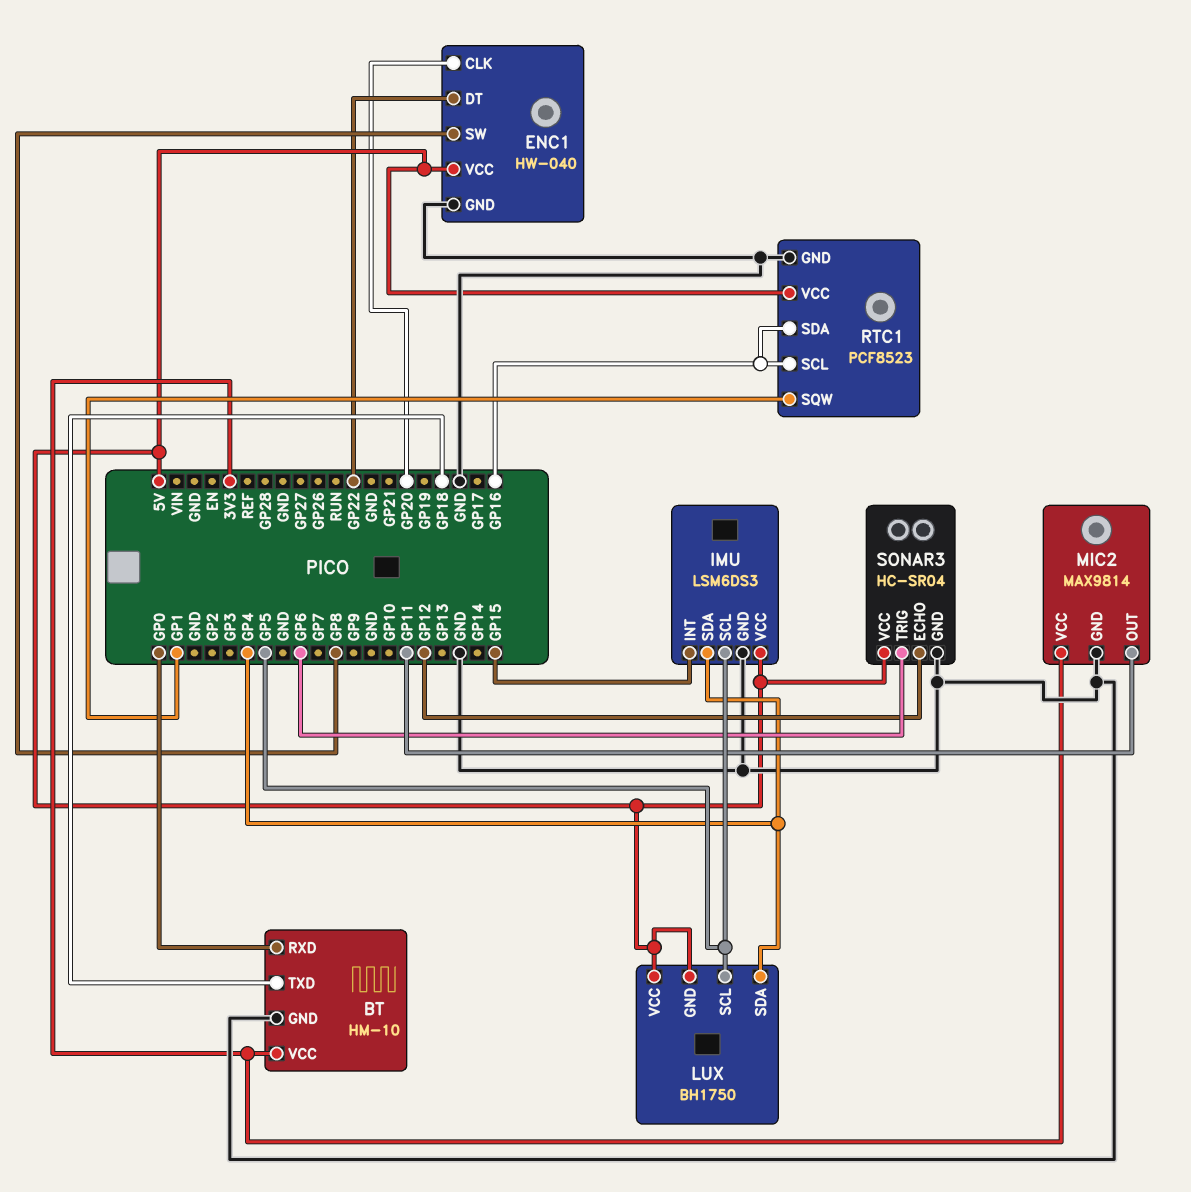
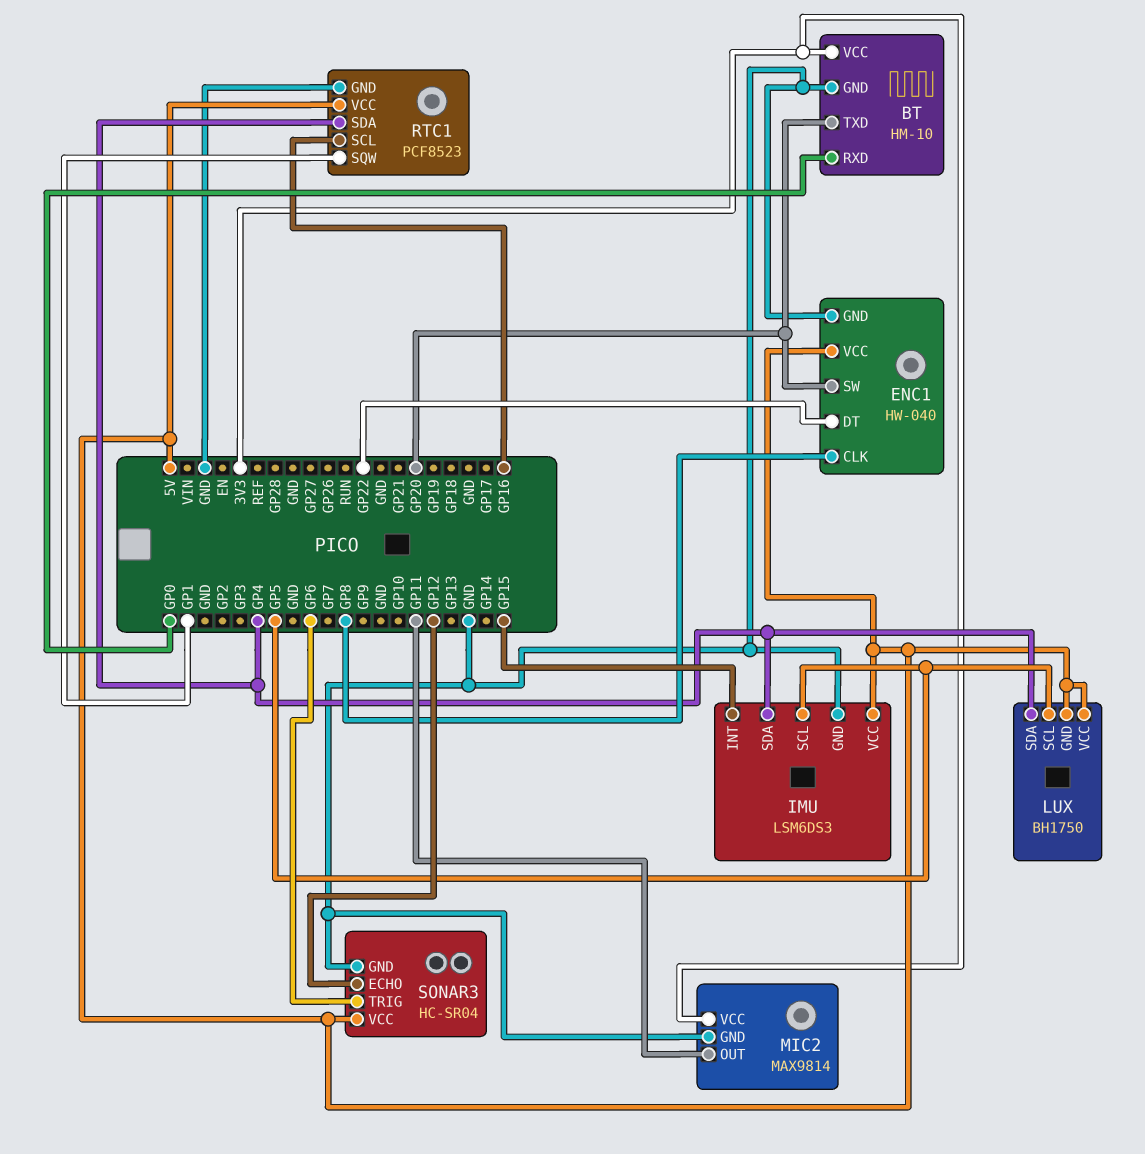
BT pin TXD: GP18 -> GP20
ENC1 pin CLK: GP20 -> GP8
ENC1 pin SW: GP8 -> GP20
RTC1 pin SDA: GP16 -> GP4

